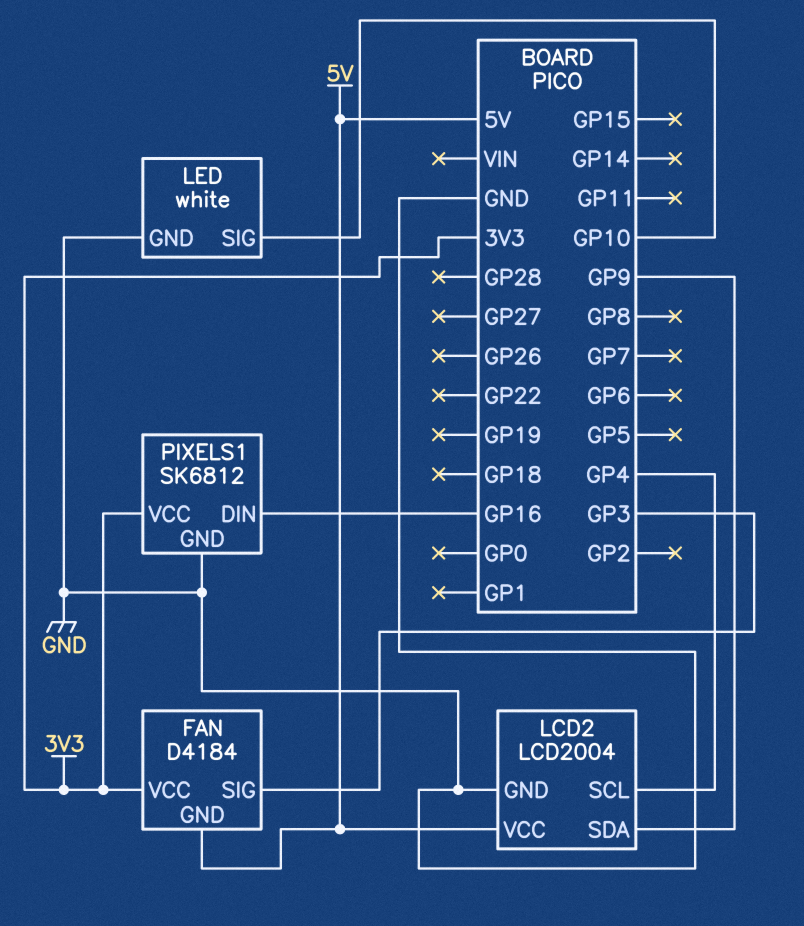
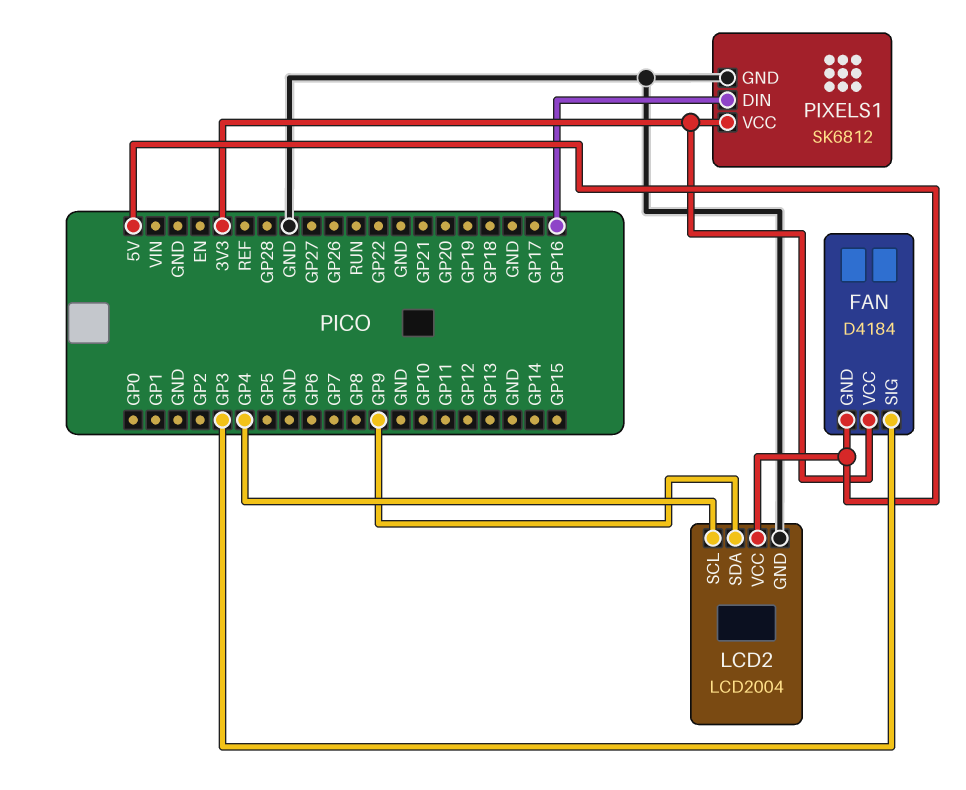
LED: white -> none
LED pin GND: GND -> none
LED pin SIG: GP10 -> none

